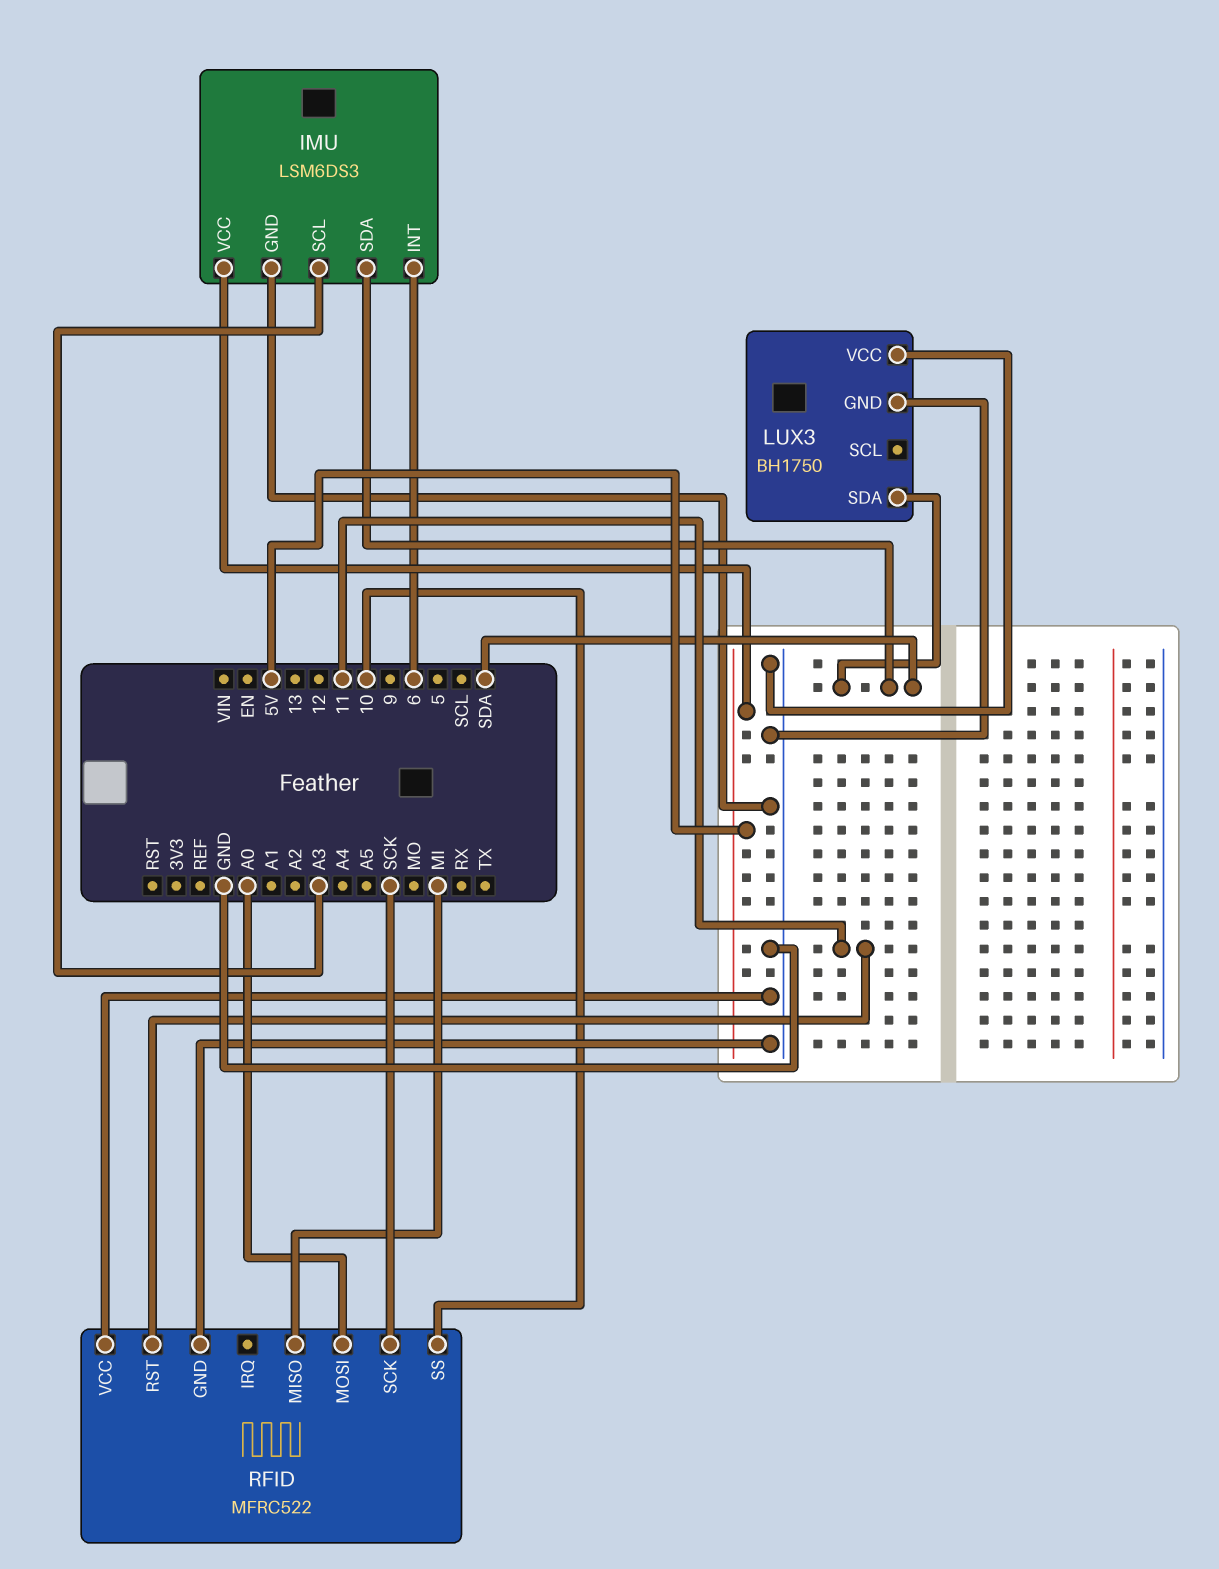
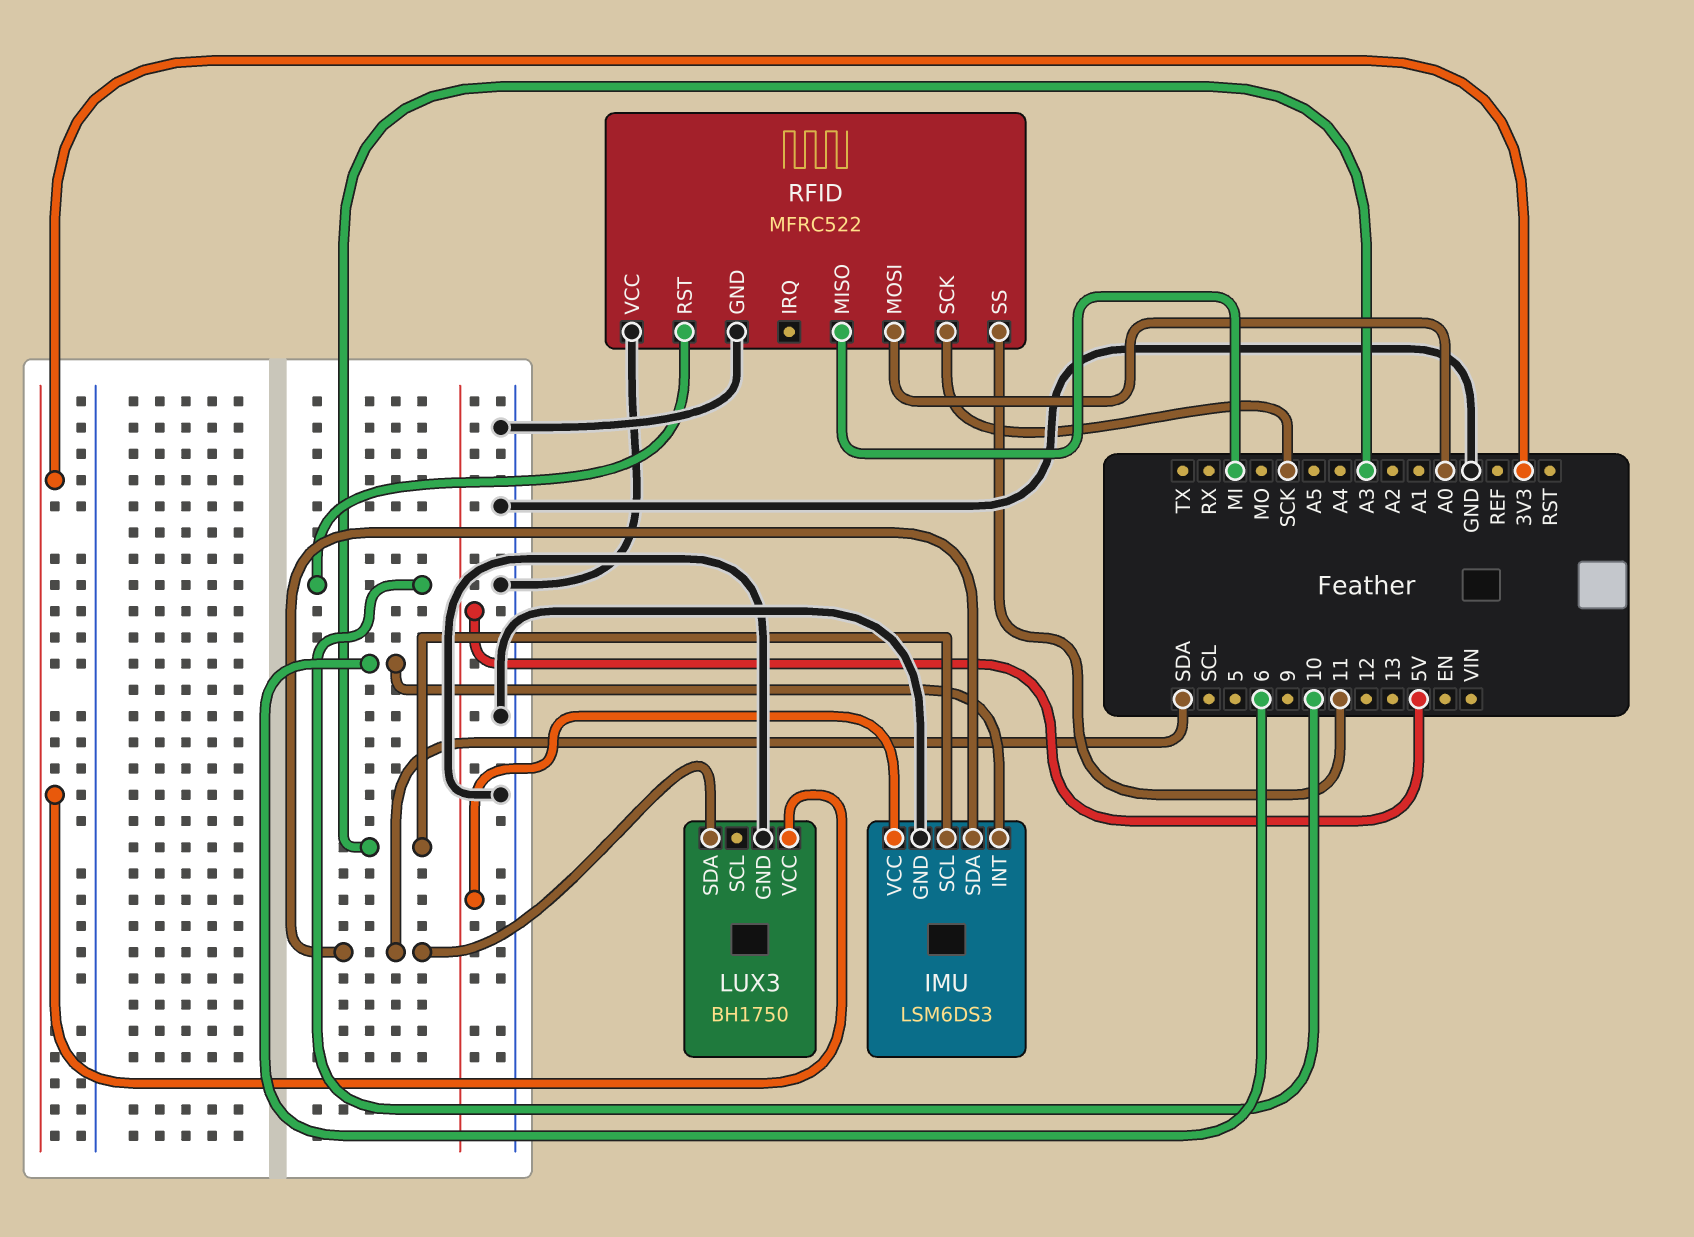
LUX3 pin VCC: GND -> 3V3
RFID pin RST: 11 -> 10
RFID pin SS: 10 -> 11

